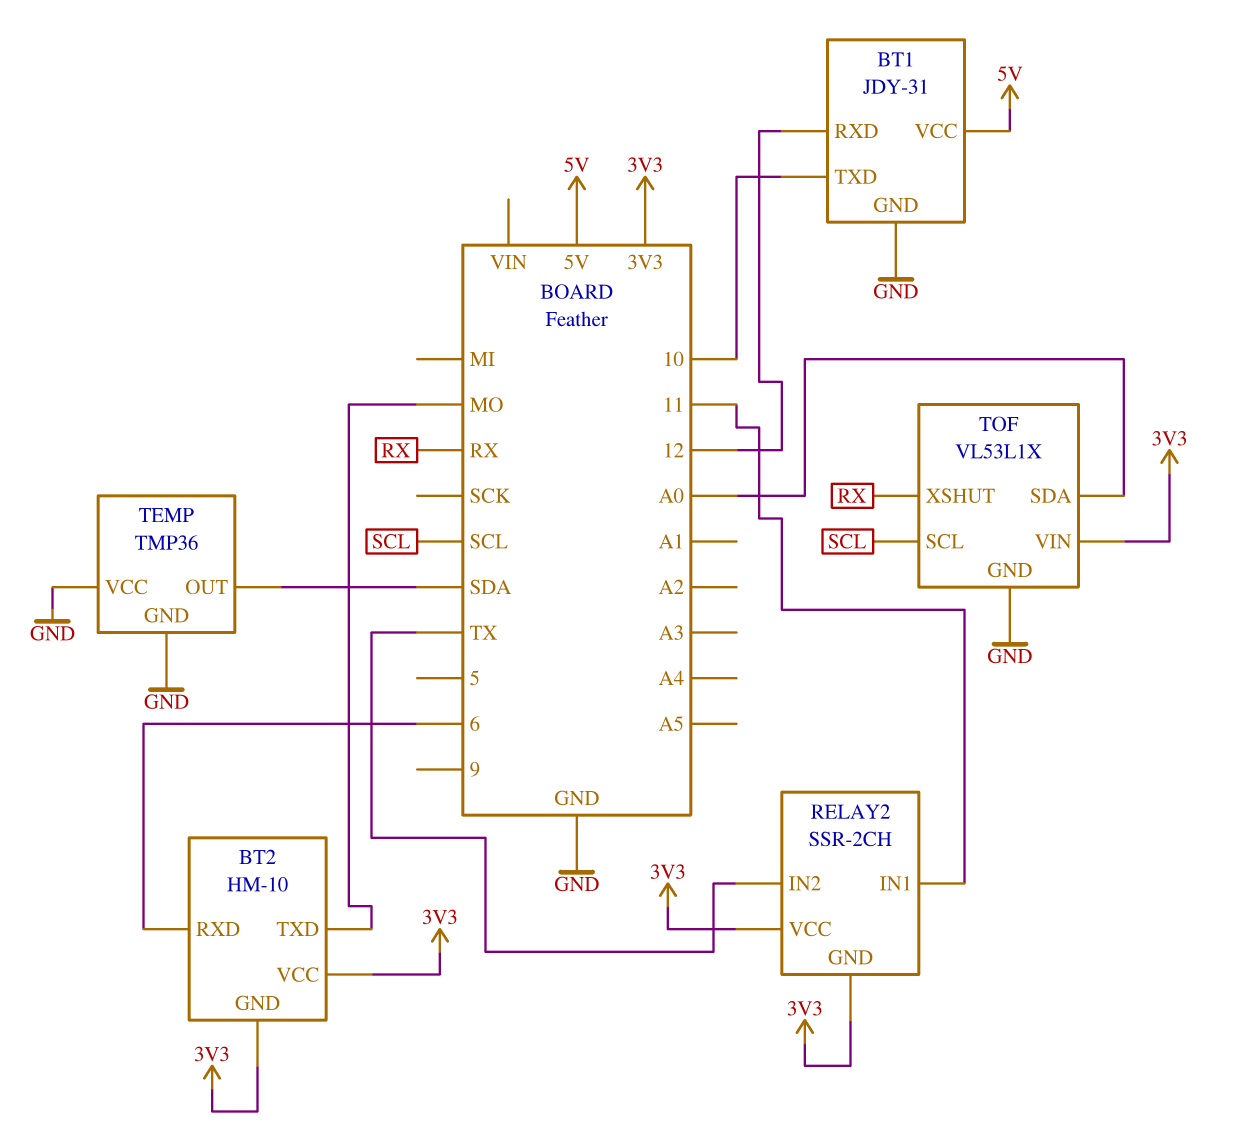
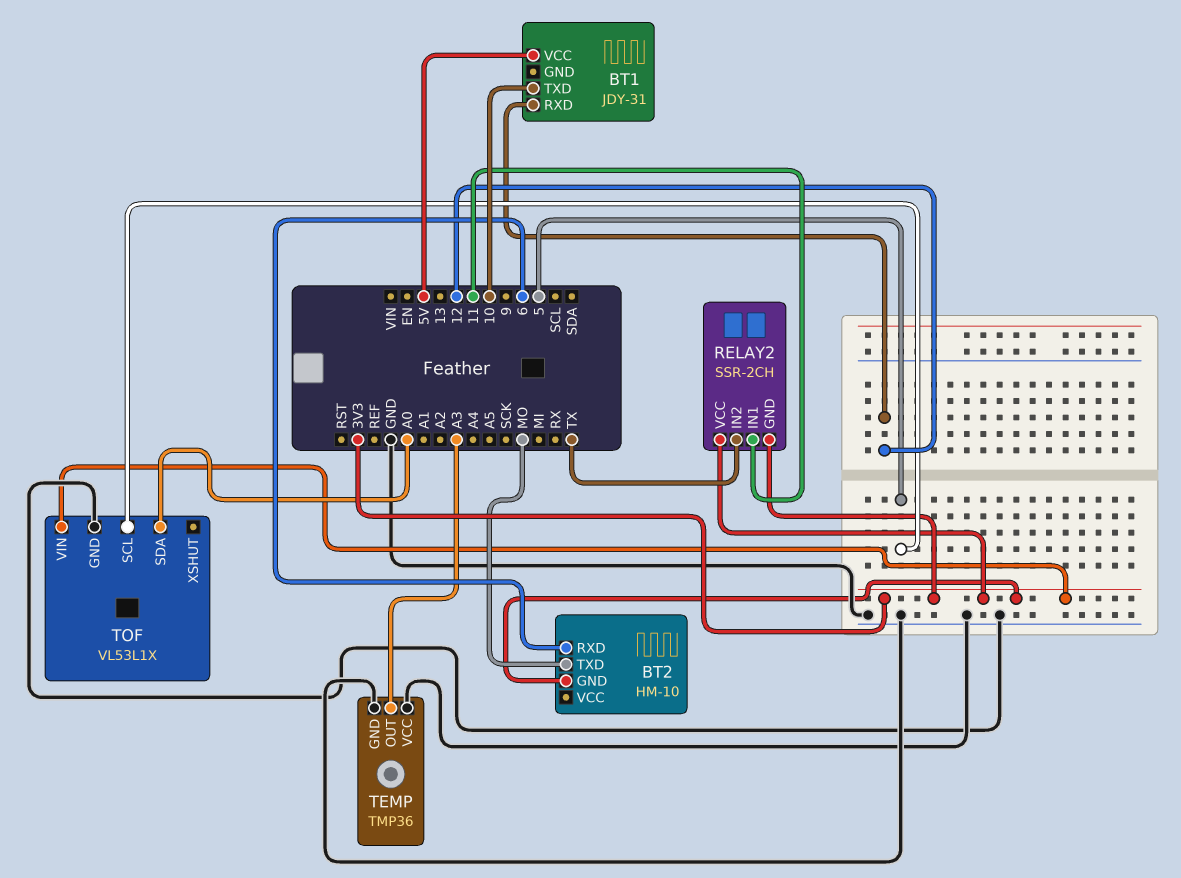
BT1 pin GND: GND -> none
BT2 pin VCC: 3V3 -> none
TEMP pin OUT: SDA -> A3
TOF pin SCL: SCL -> 5
TOF pin XSHUT: RX -> none

